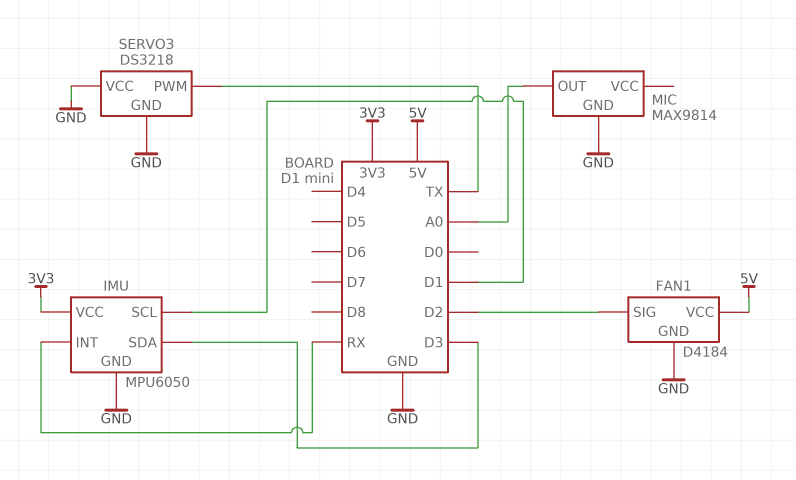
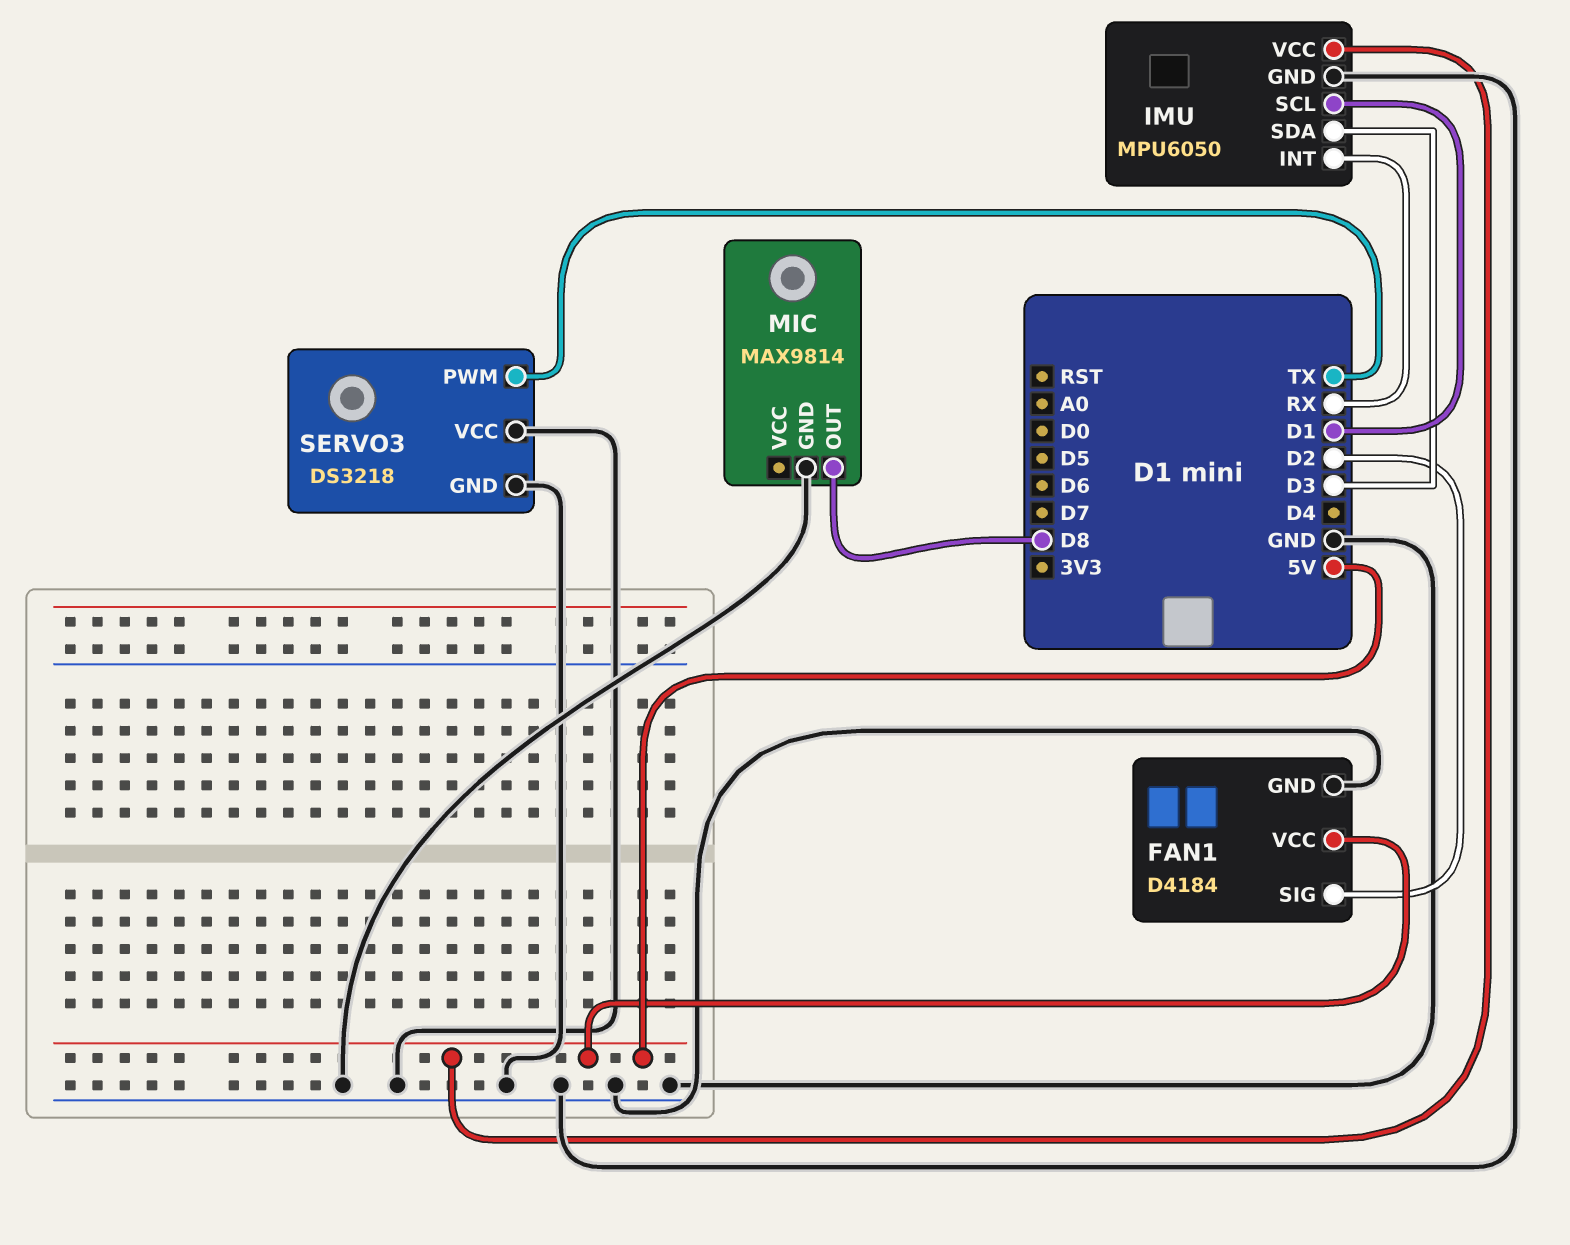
IMU pin VCC: 3V3 -> 5V
MIC pin OUT: A0 -> D8

